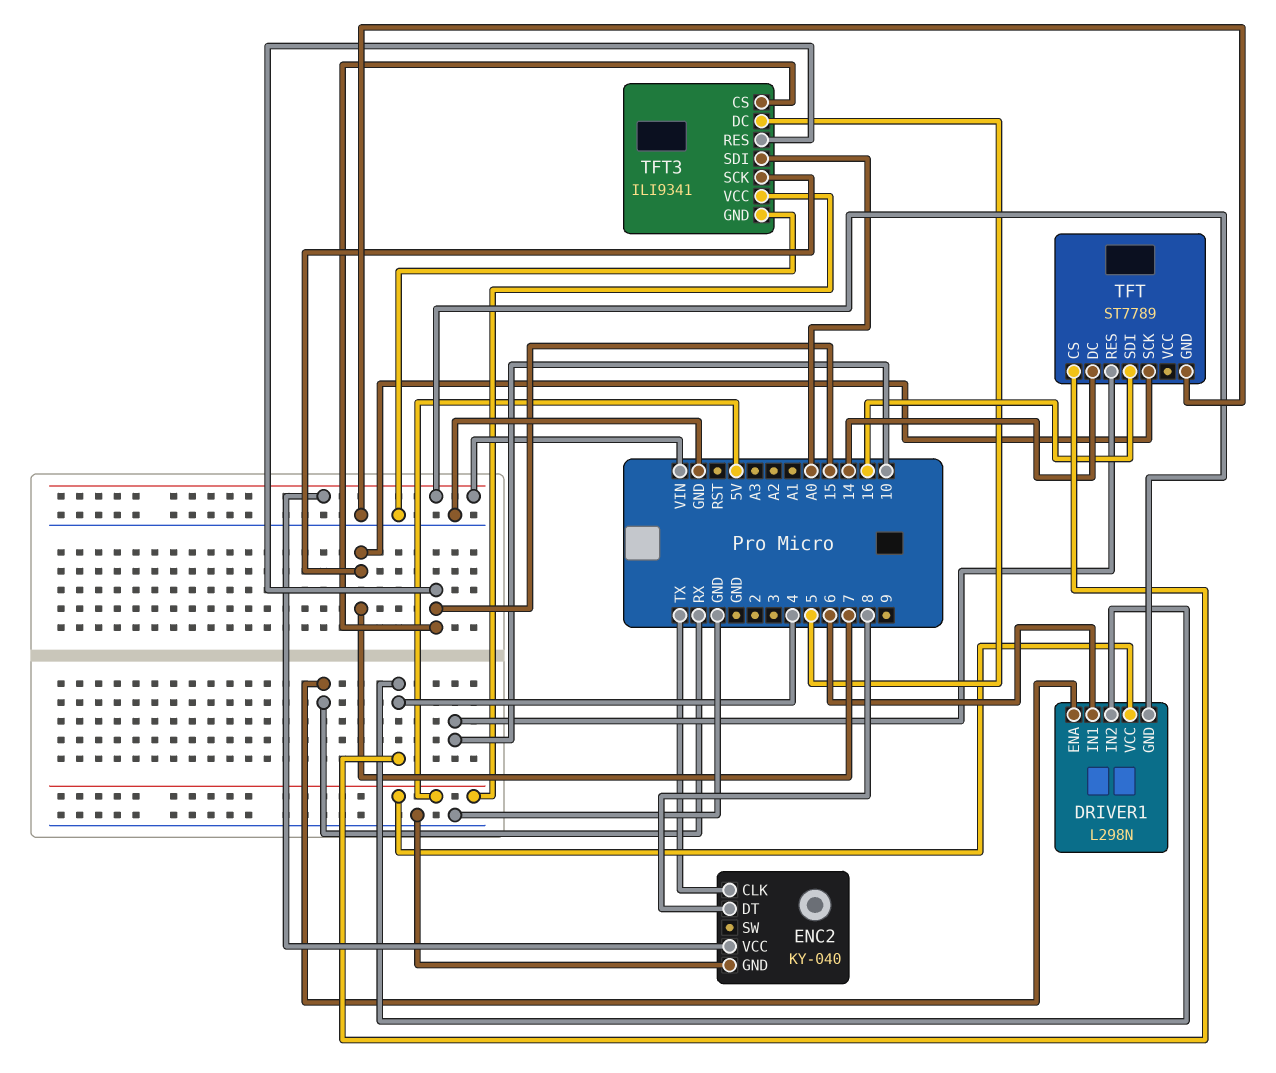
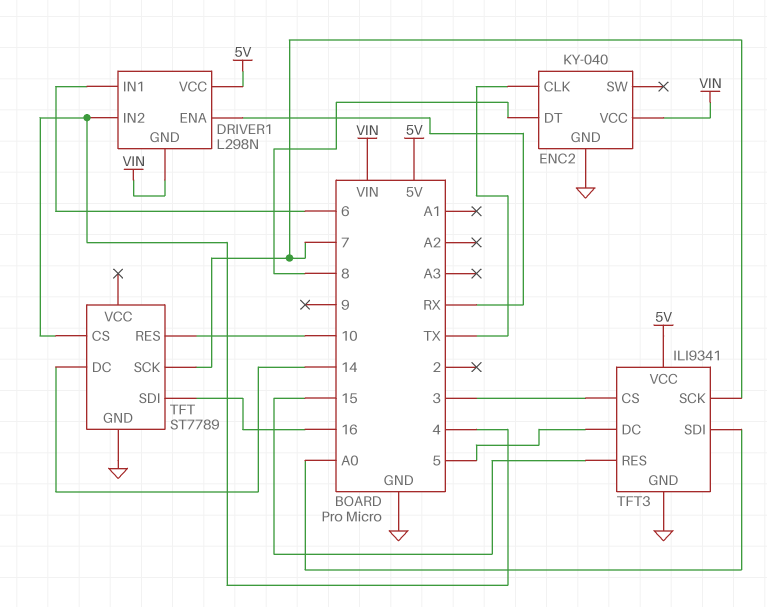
TFT3 pin CS: 15 -> 3

